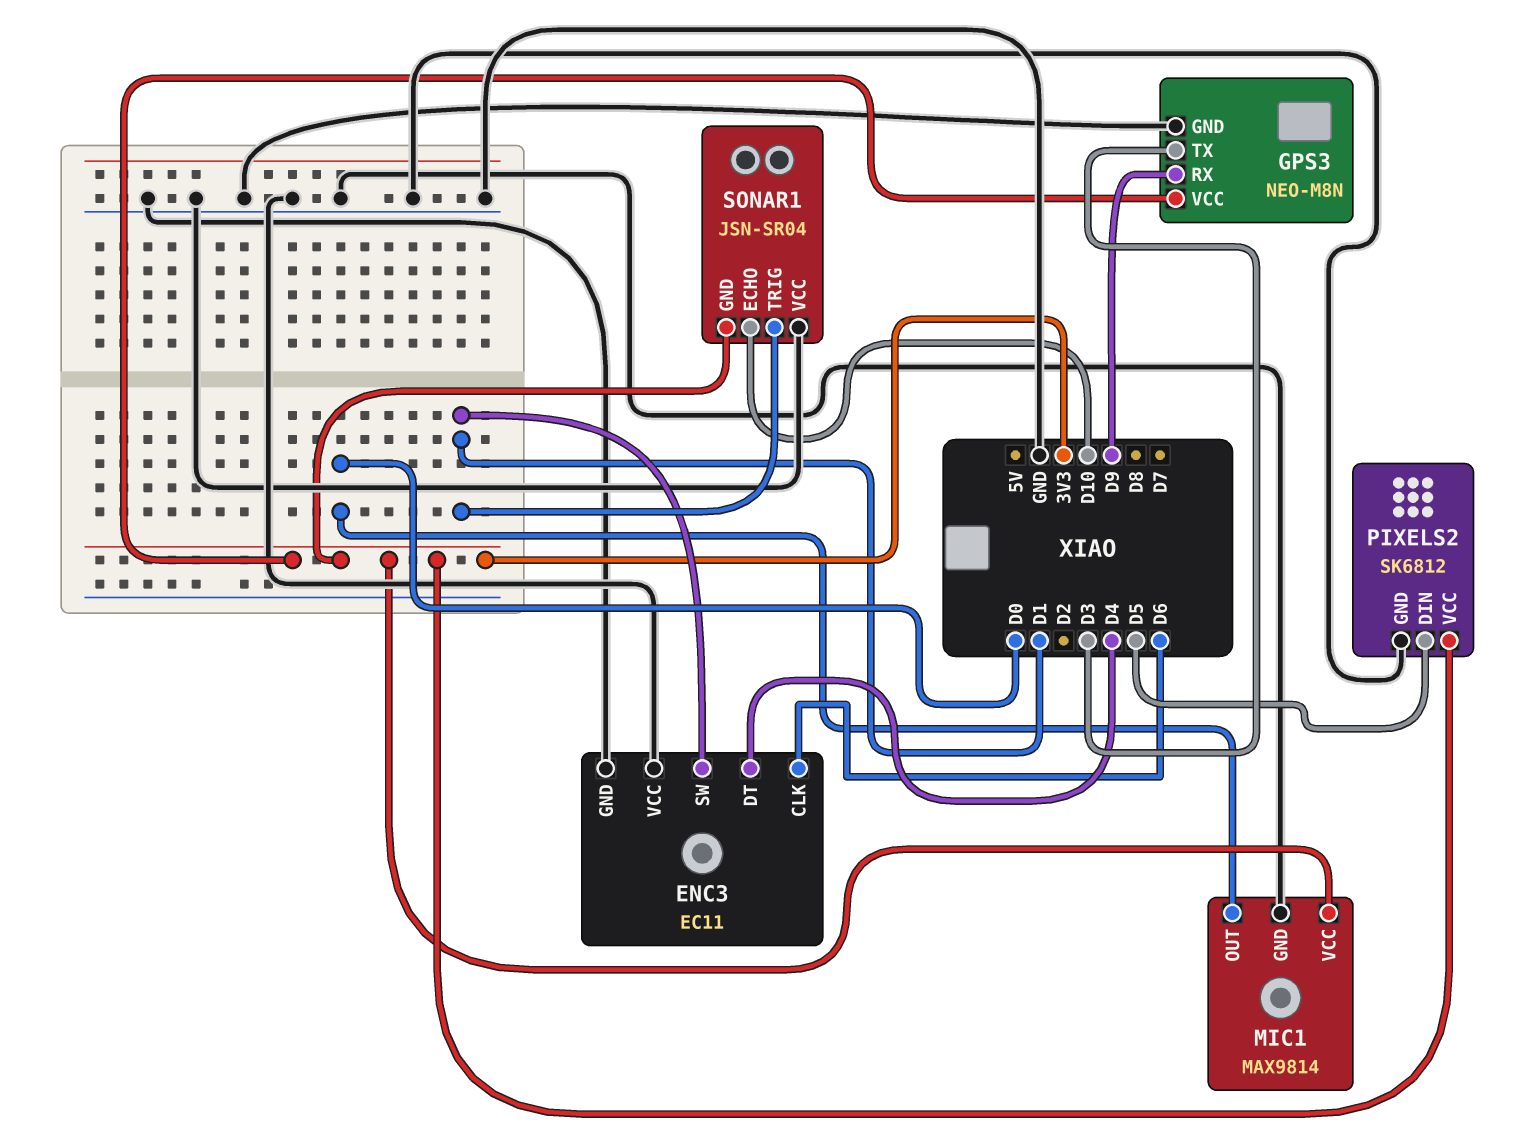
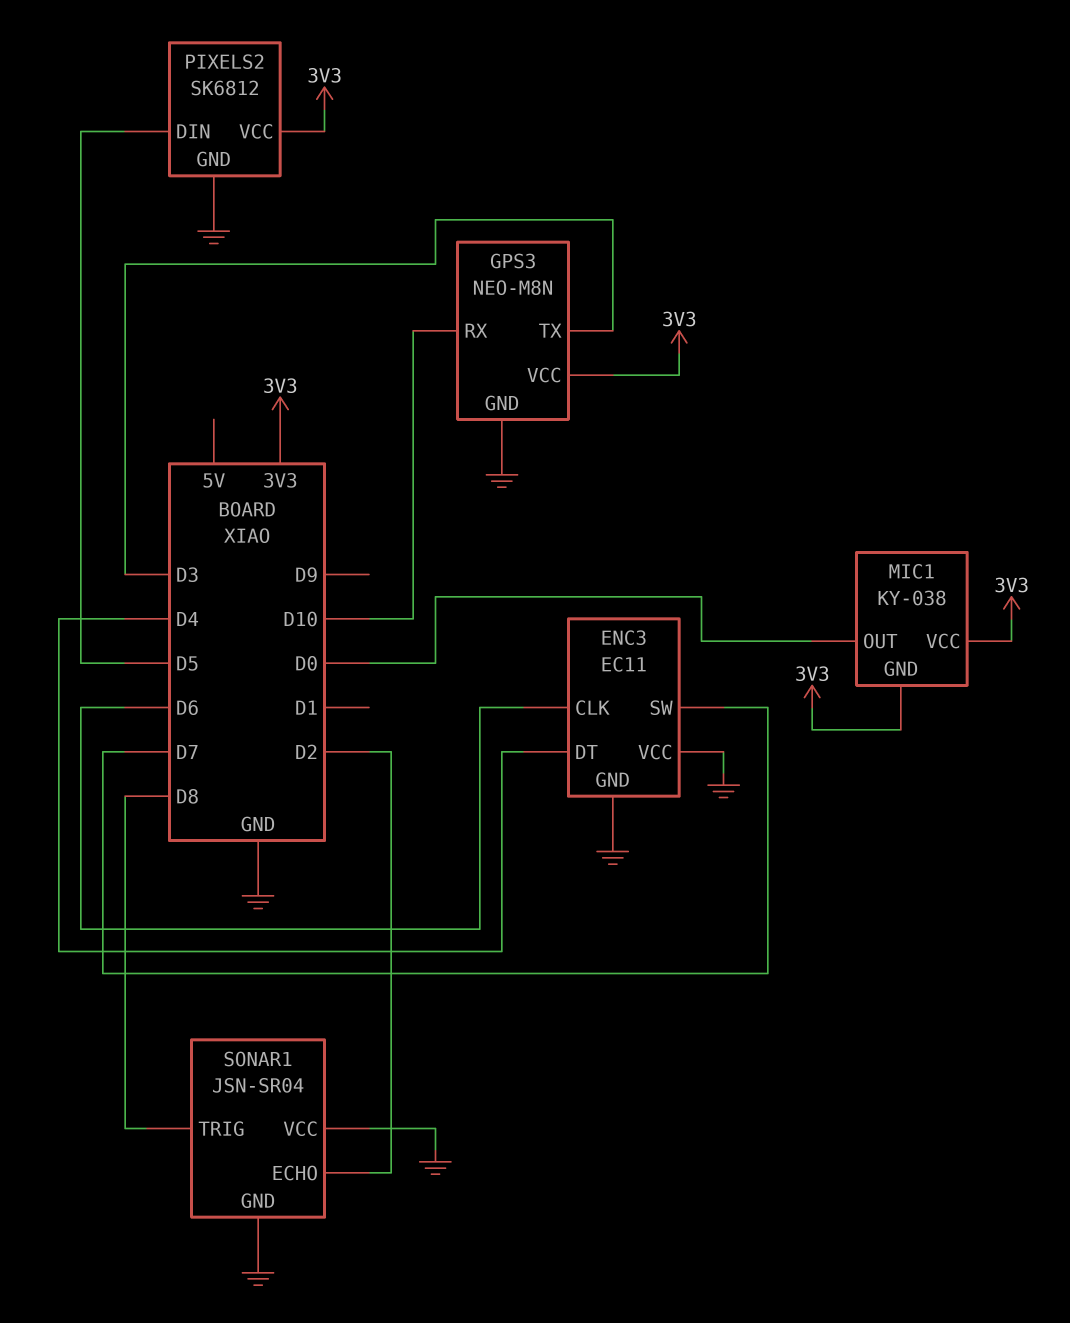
ENC3 pin SW: D1 -> D7
GPS3 pin RX: D9 -> D10
MIC1: MAX9814 -> KY-038
MIC1 pin GND: GND -> 3V3
SONAR1 pin ECHO: D10 -> D2
SONAR1 pin GND: 3V3 -> GND
SONAR1 pin TRIG: D1 -> D8

